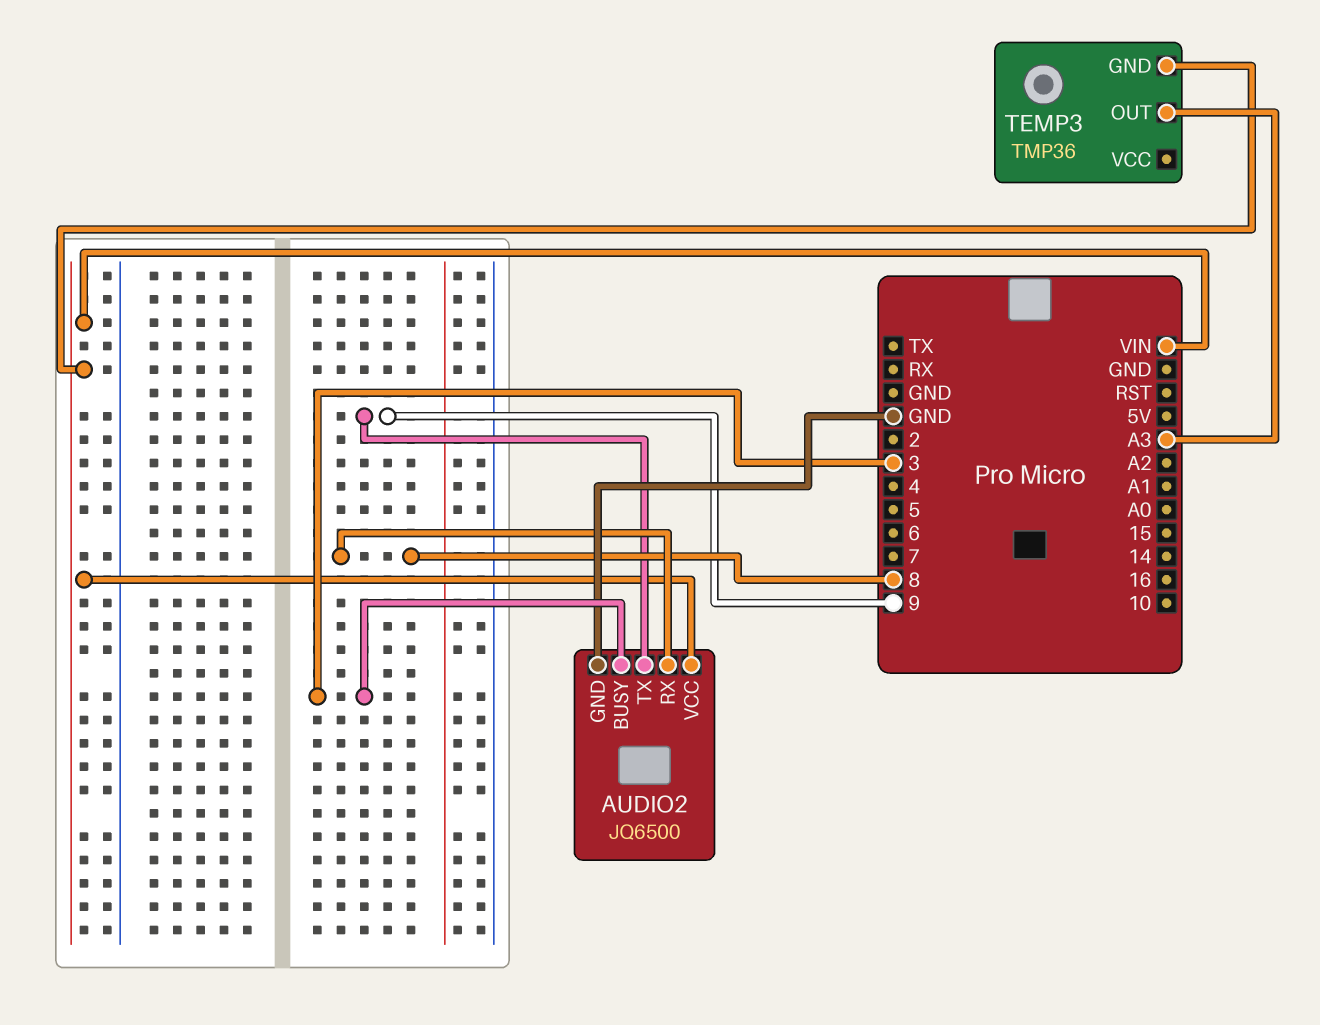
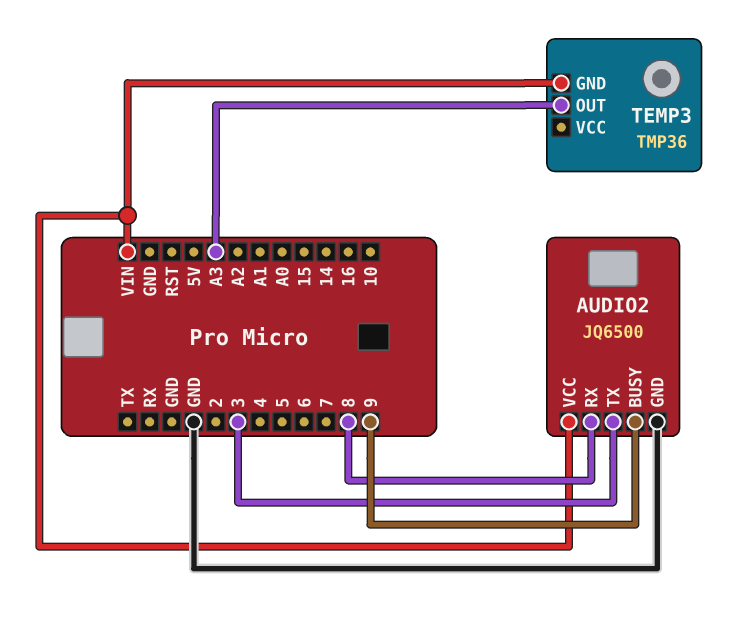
AUDIO2 pin BUSY: 3 -> 9
AUDIO2 pin TX: 9 -> 3

